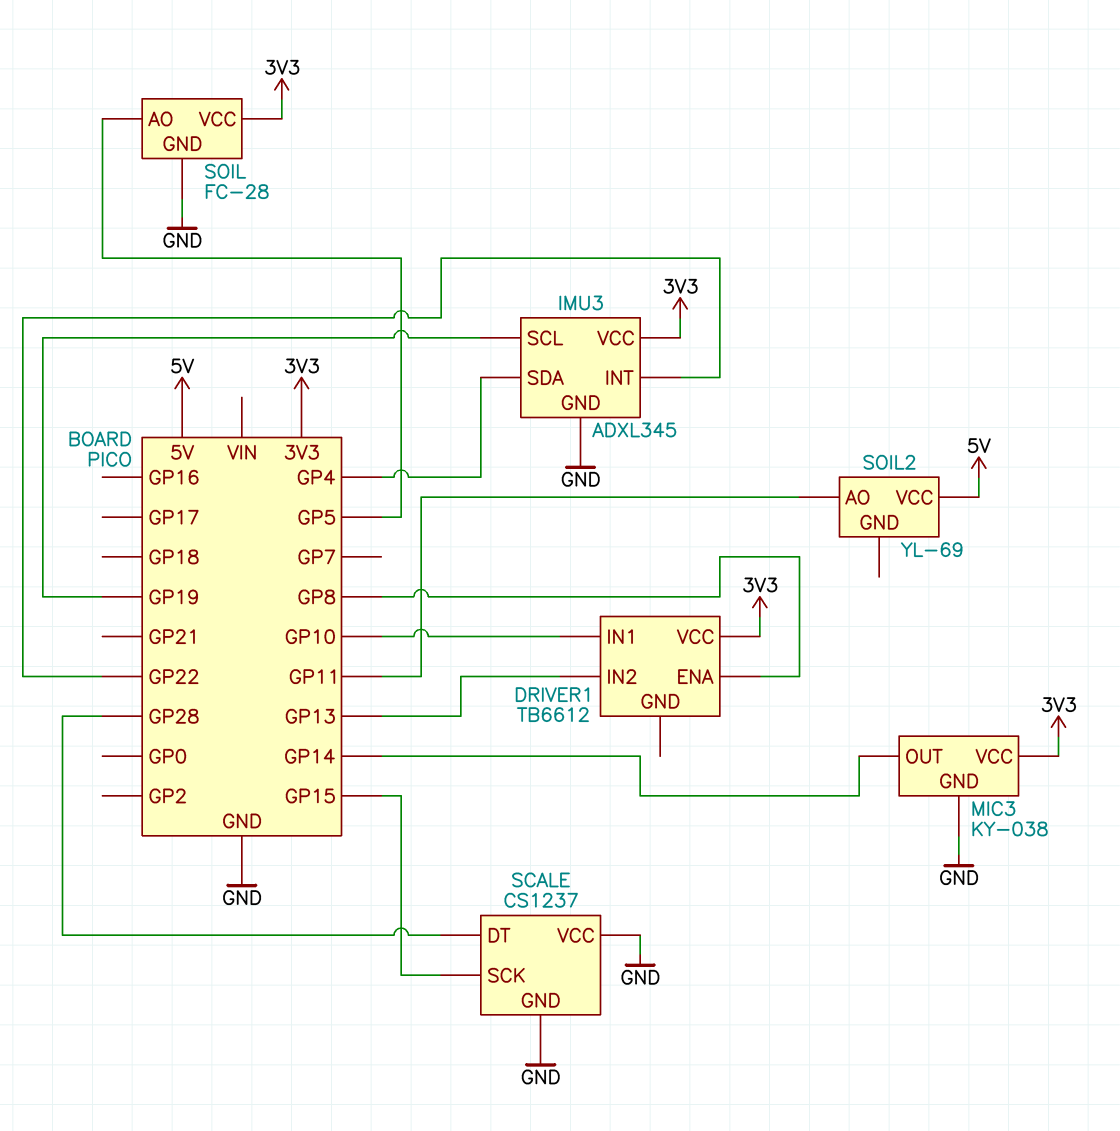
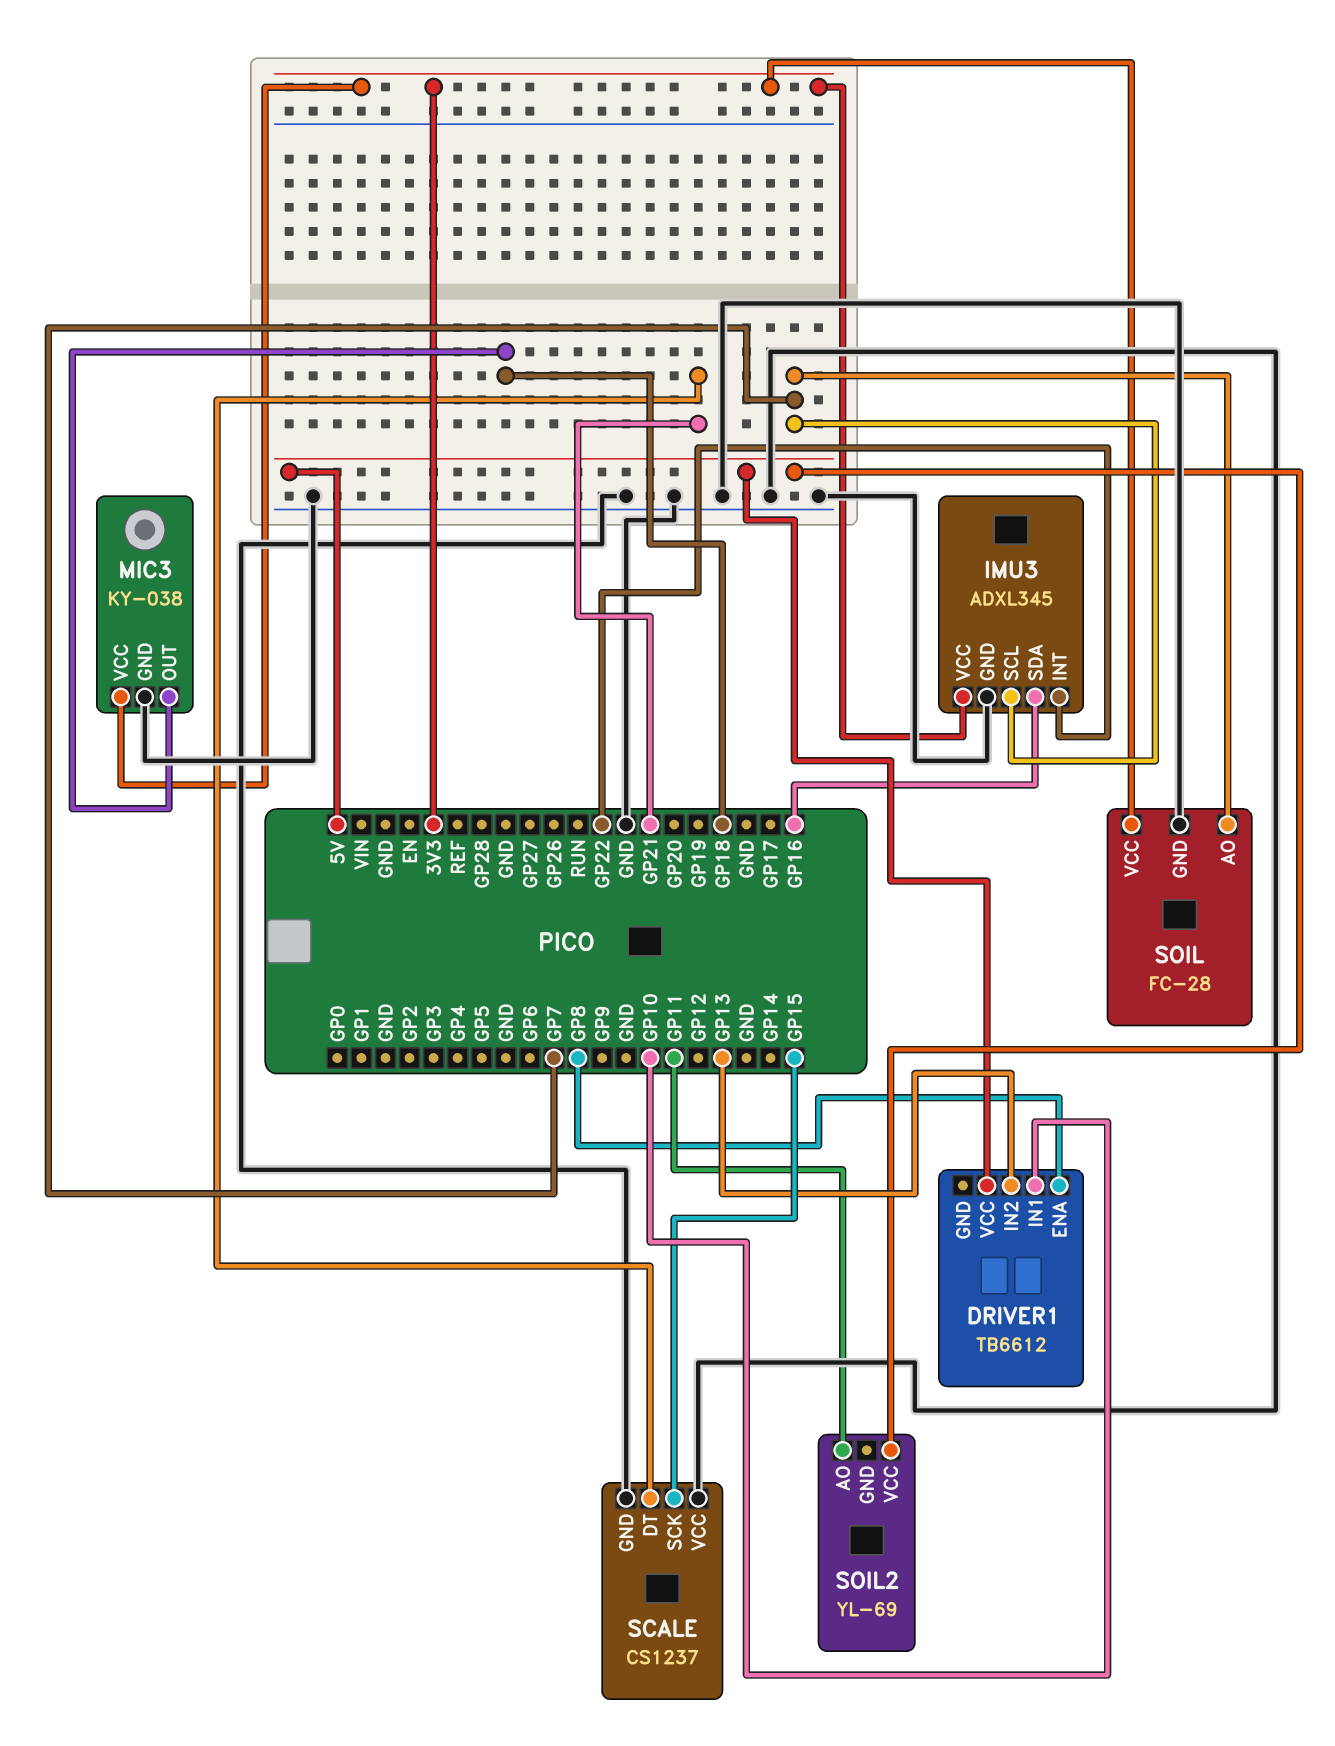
DRIVER1 pin VCC: 3V3 -> 5V
IMU3 pin SCL: GP19 -> GP7
IMU3 pin SDA: GP4 -> GP16
MIC3 pin OUT: GP14 -> GP18
SCALE pin DT: GP28 -> GP21
SOIL pin AO: GP5 -> GP7

